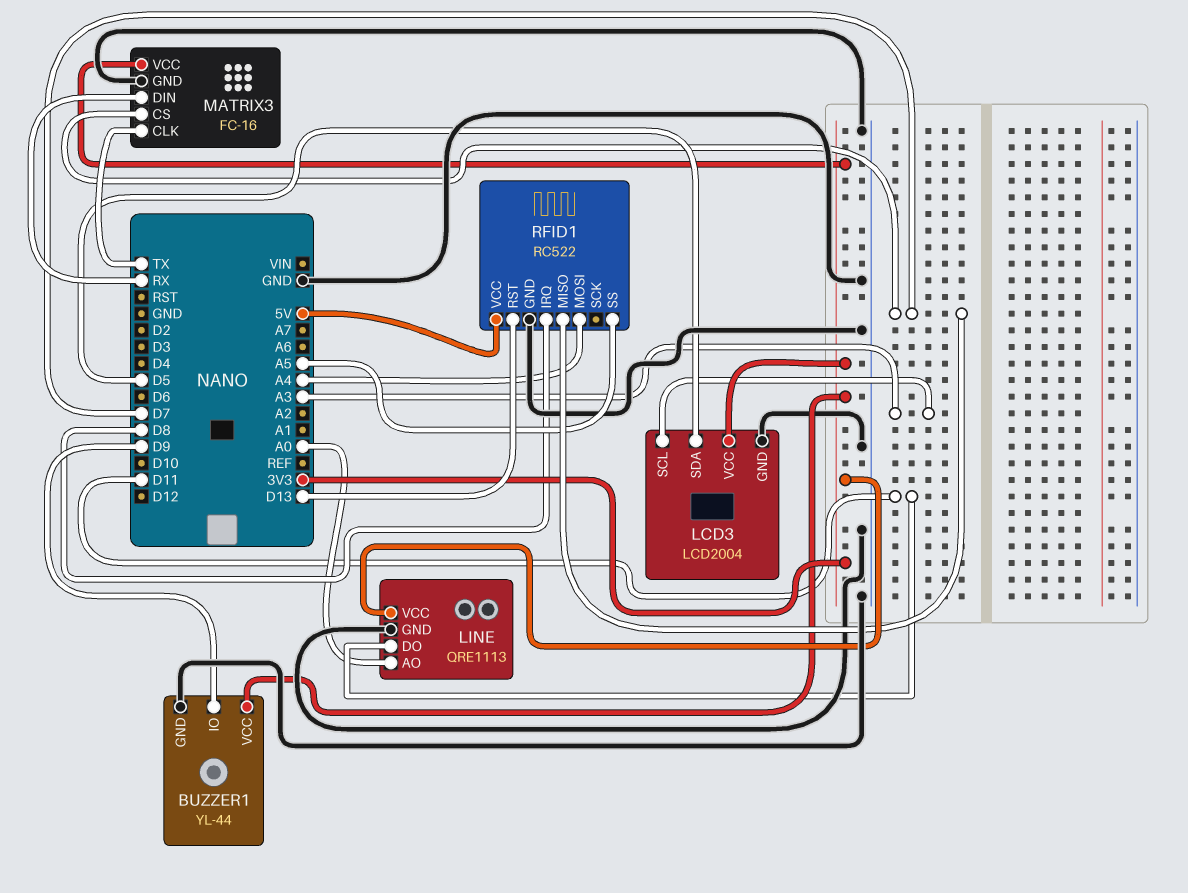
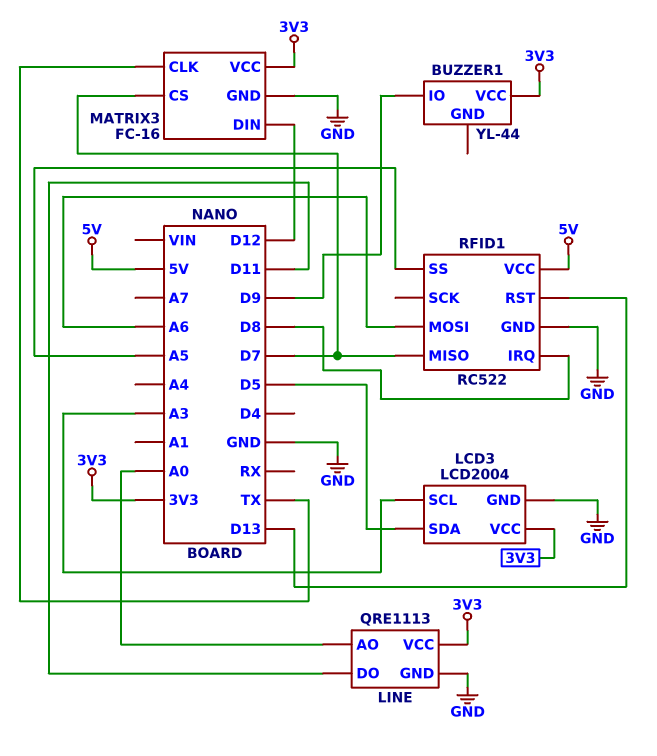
BUZZER1 pin GND: GND -> none
MATRIX3 pin DIN: RX -> D12
RFID1 pin MOSI: A4 -> A6

